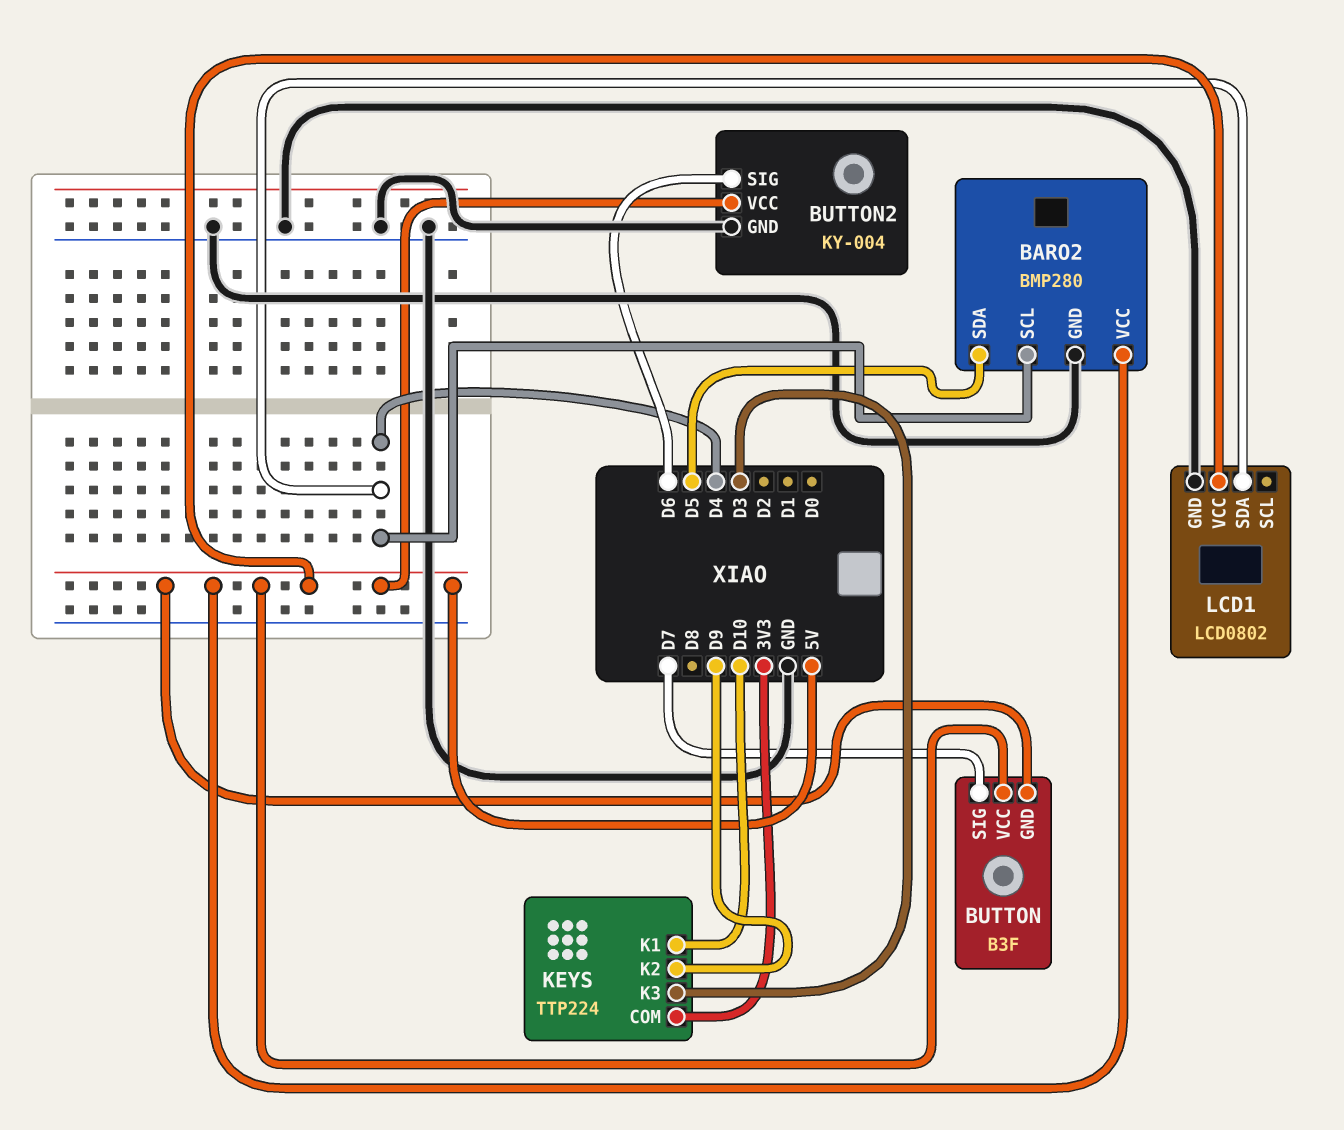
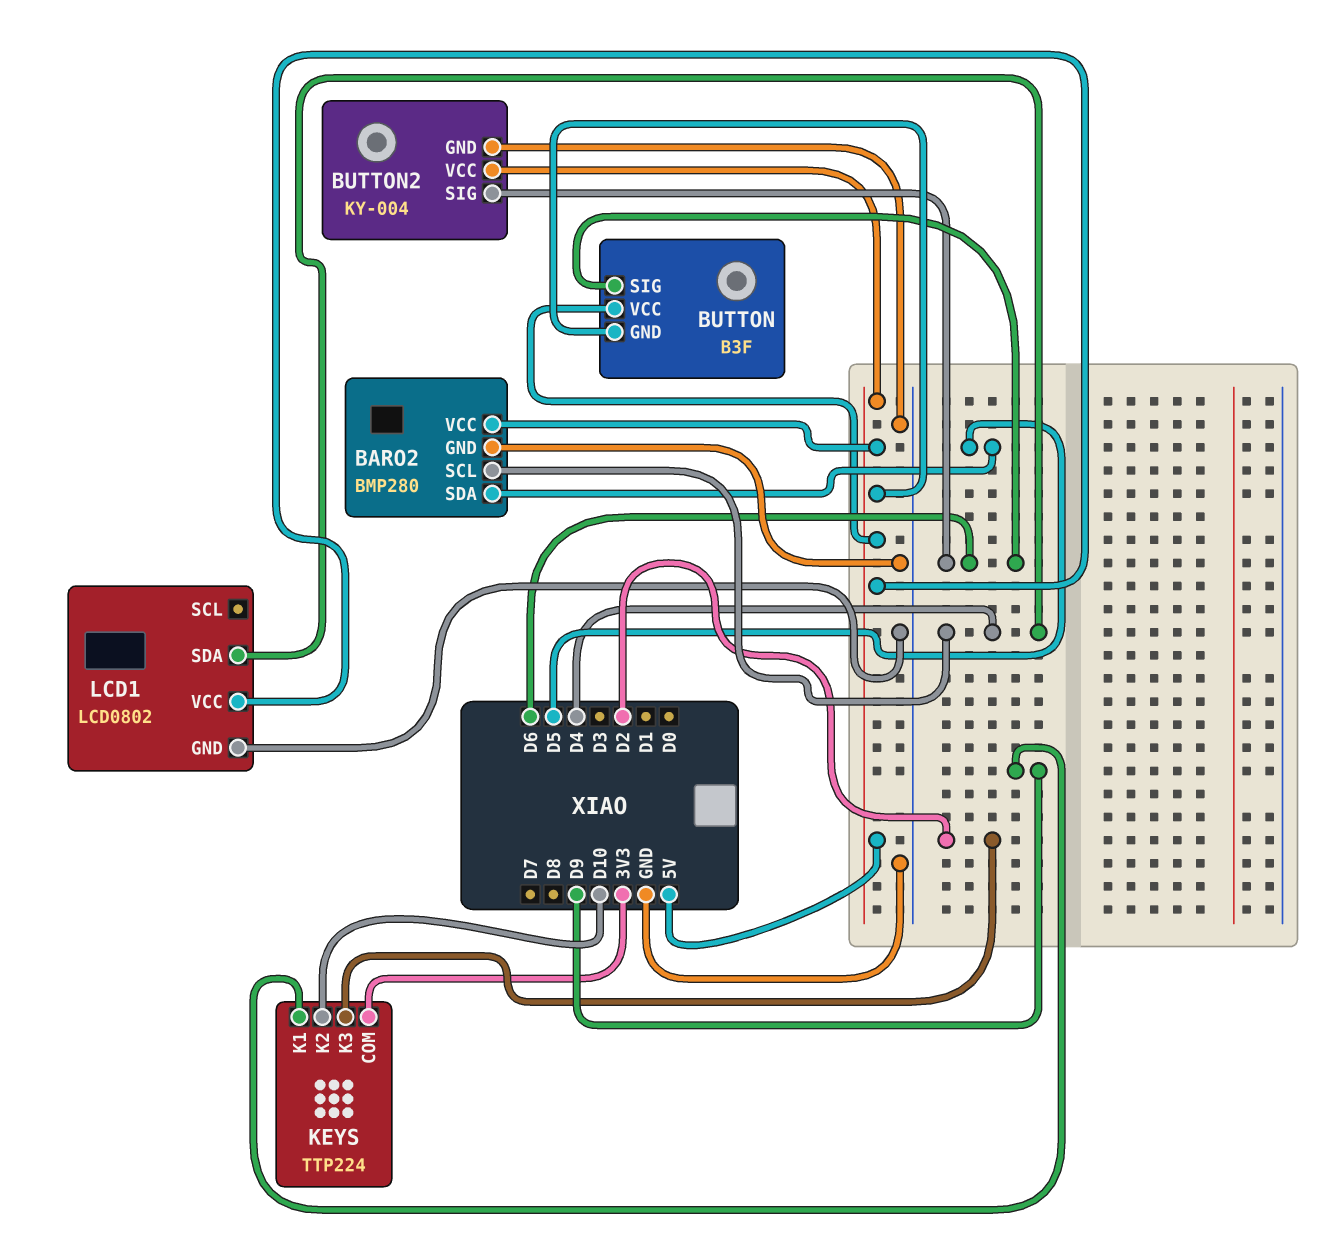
BUTTON pin SIG: D7 -> D6
KEYS pin K1: D10 -> D9
KEYS pin K2: D9 -> D10
KEYS pin K3: D3 -> D2

